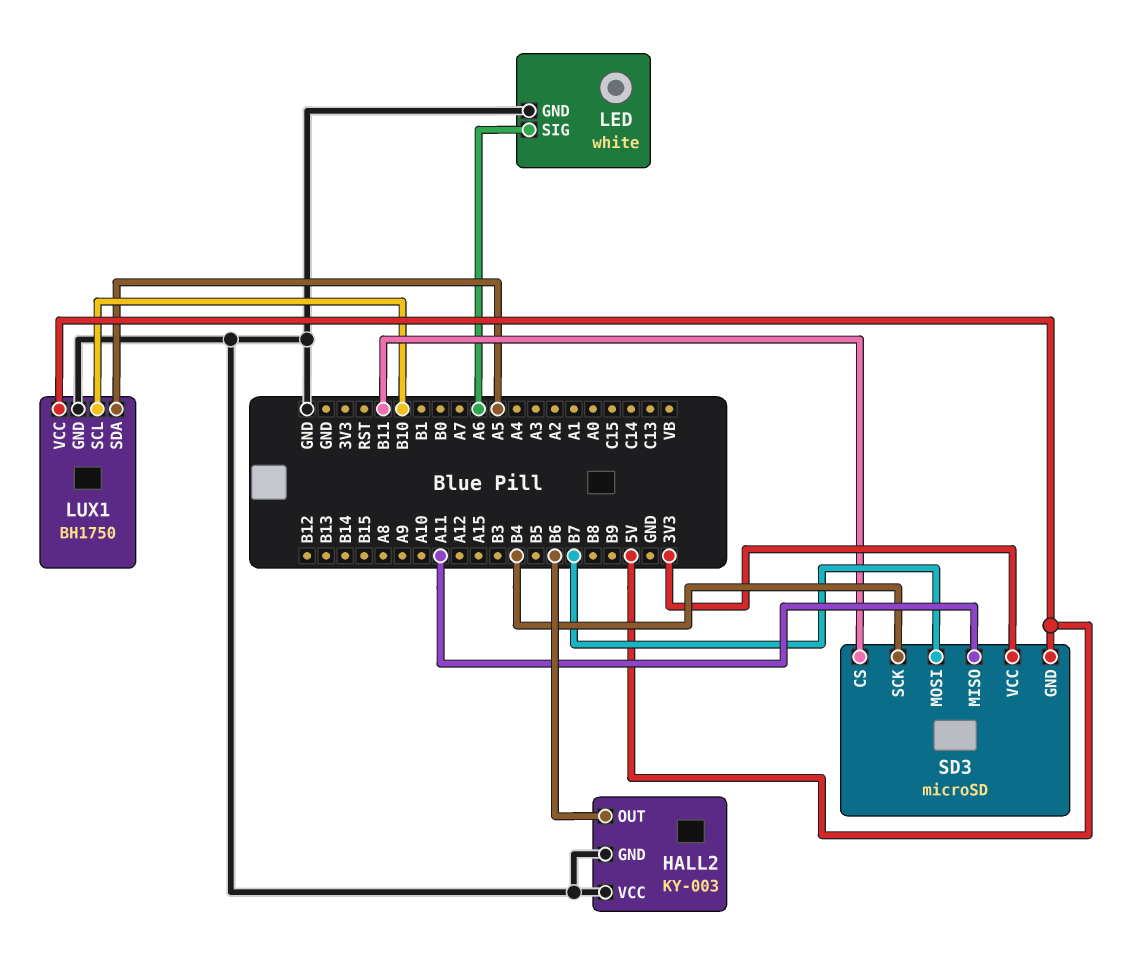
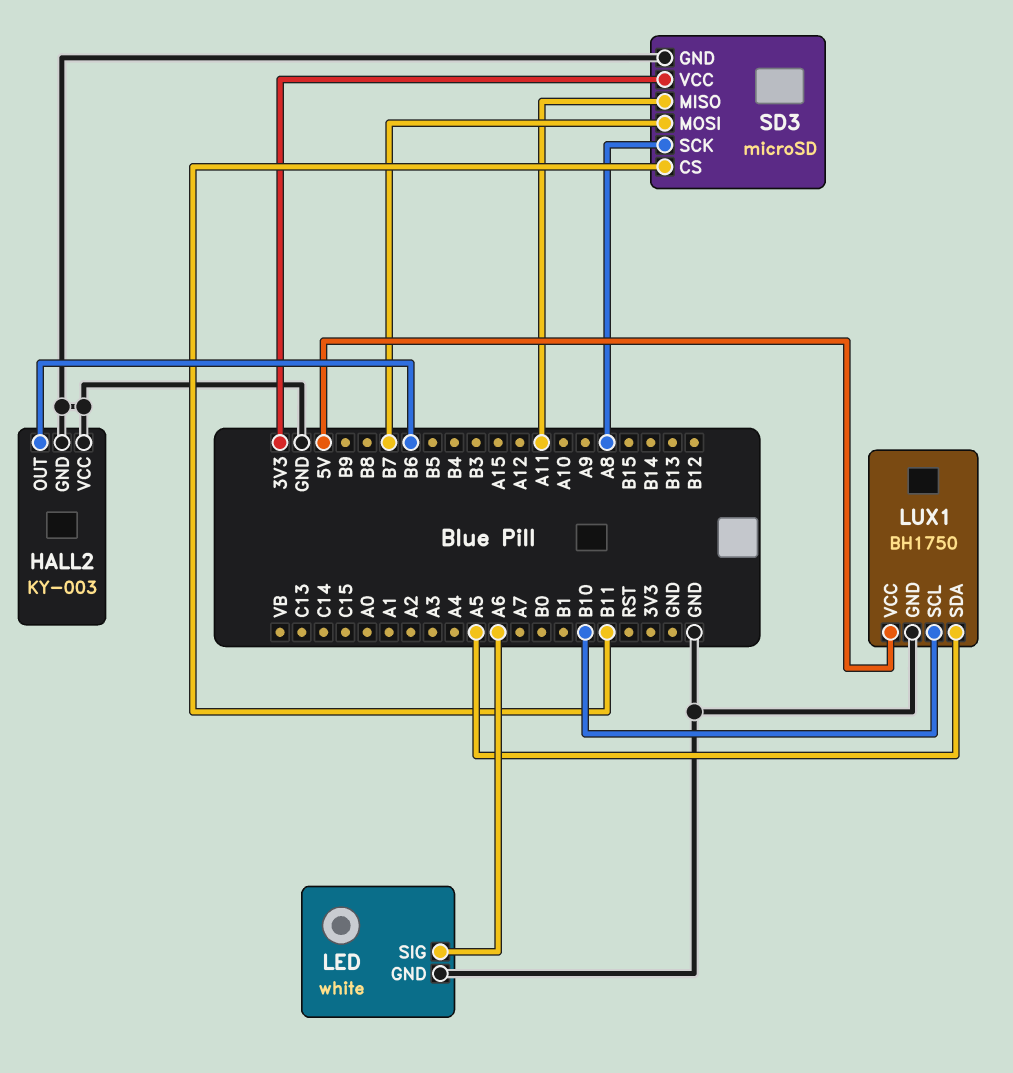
SD3 pin GND: 5V -> GND
SD3 pin SCK: B4 -> A8

